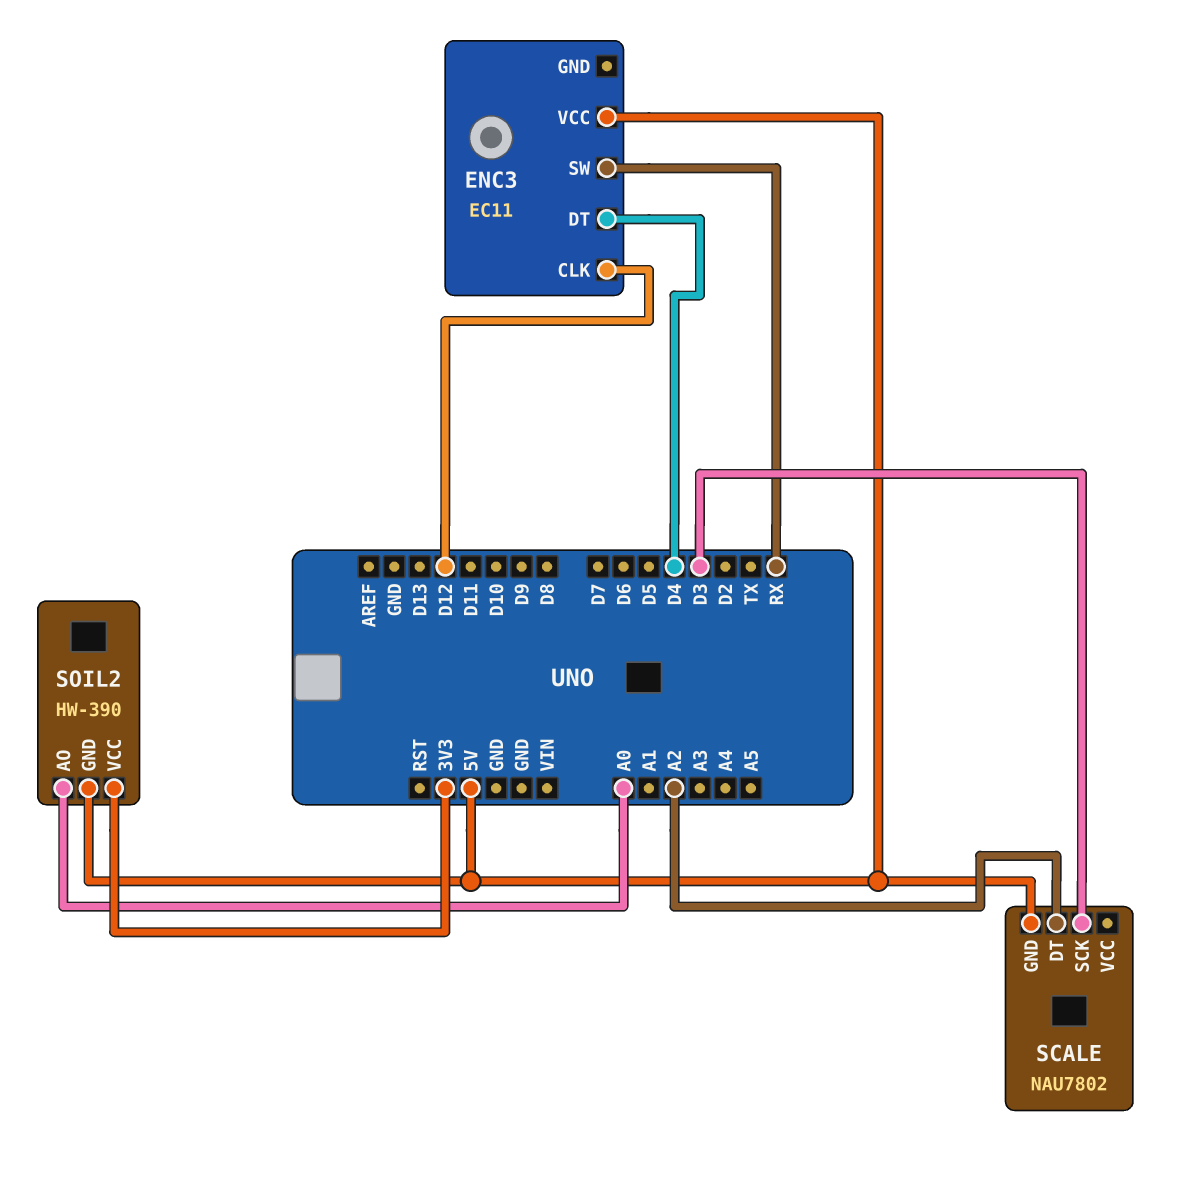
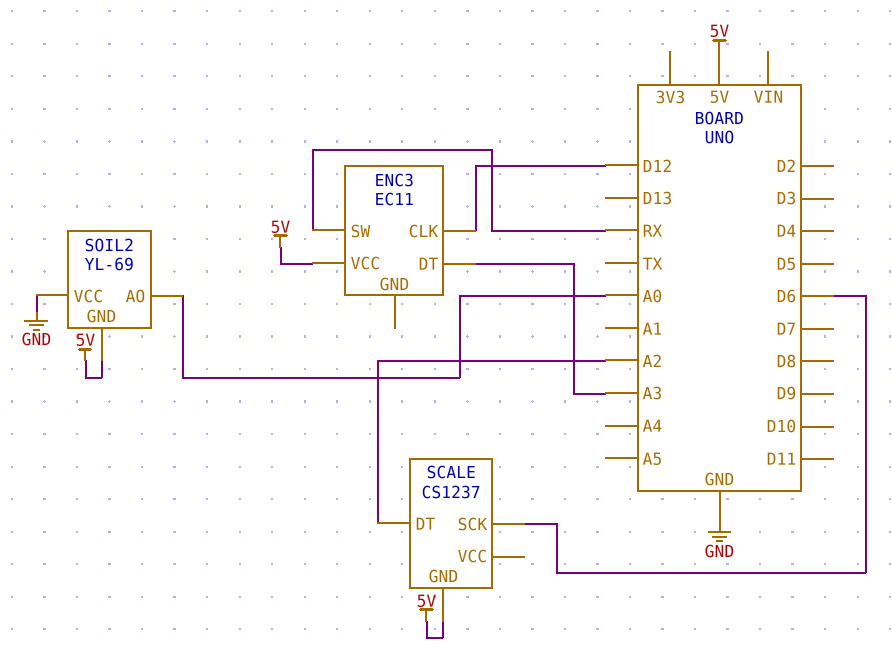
ENC3 pin DT: D4 -> A3
SCALE: NAU7802 -> CS1237
SCALE pin SCK: D3 -> D6
SOIL2: HW-390 -> YL-69
SOIL2 pin VCC: 3V3 -> GND

